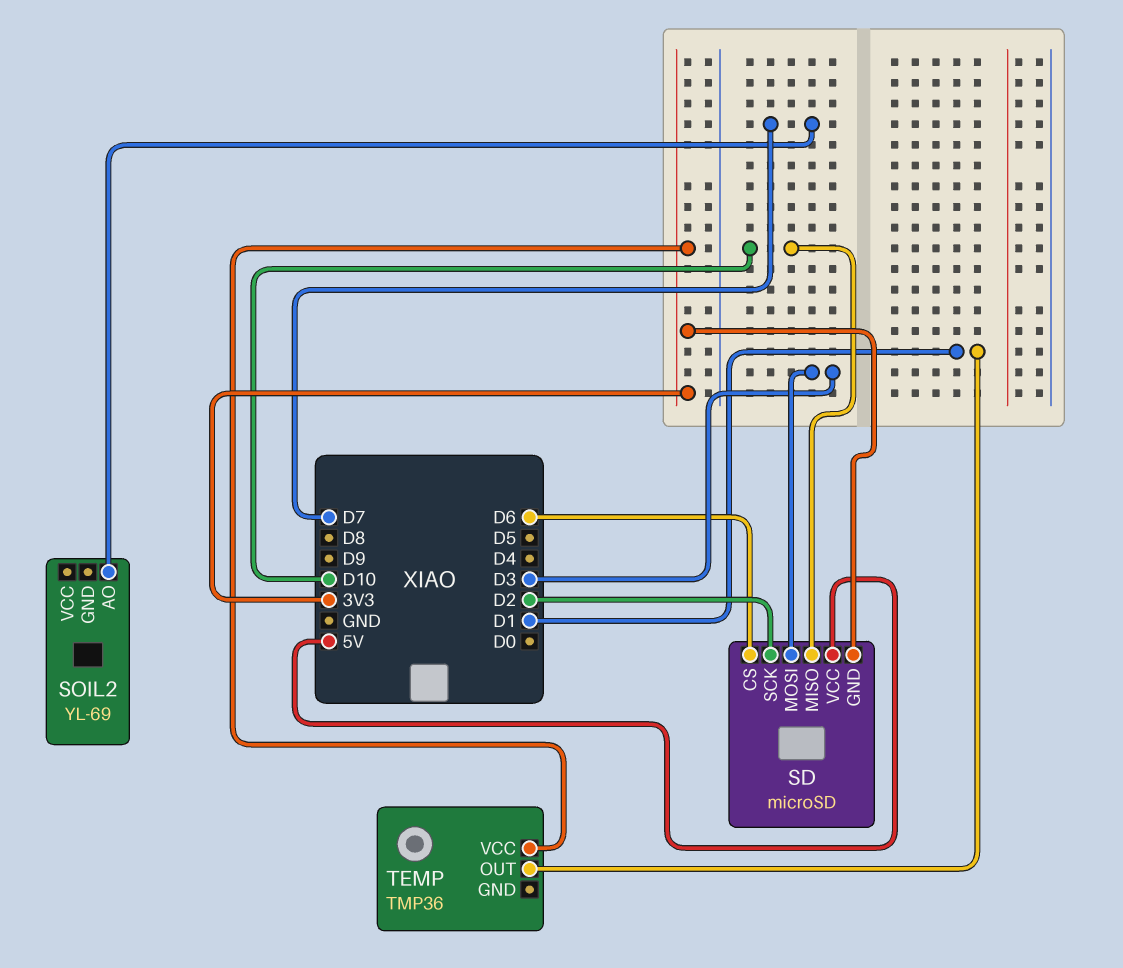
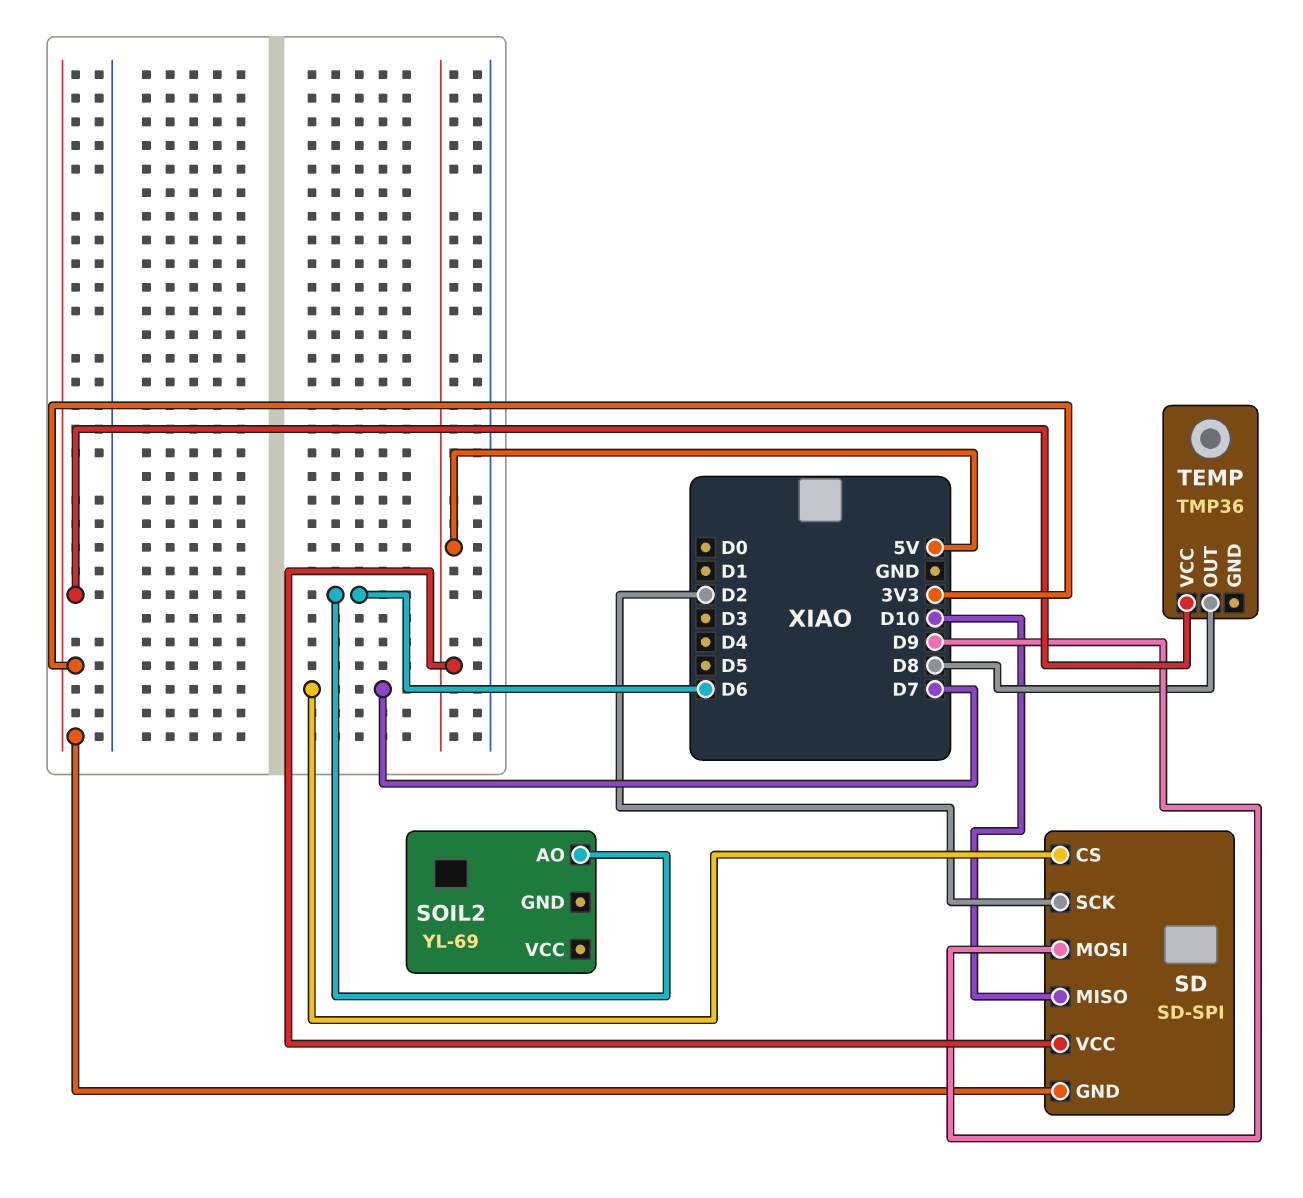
SD: microSD -> SD-SPI
SD pin CS: D6 -> D7
SD pin MOSI: D3 -> D9
SOIL2 pin AO: D7 -> D6
TEMP pin OUT: D1 -> D8

